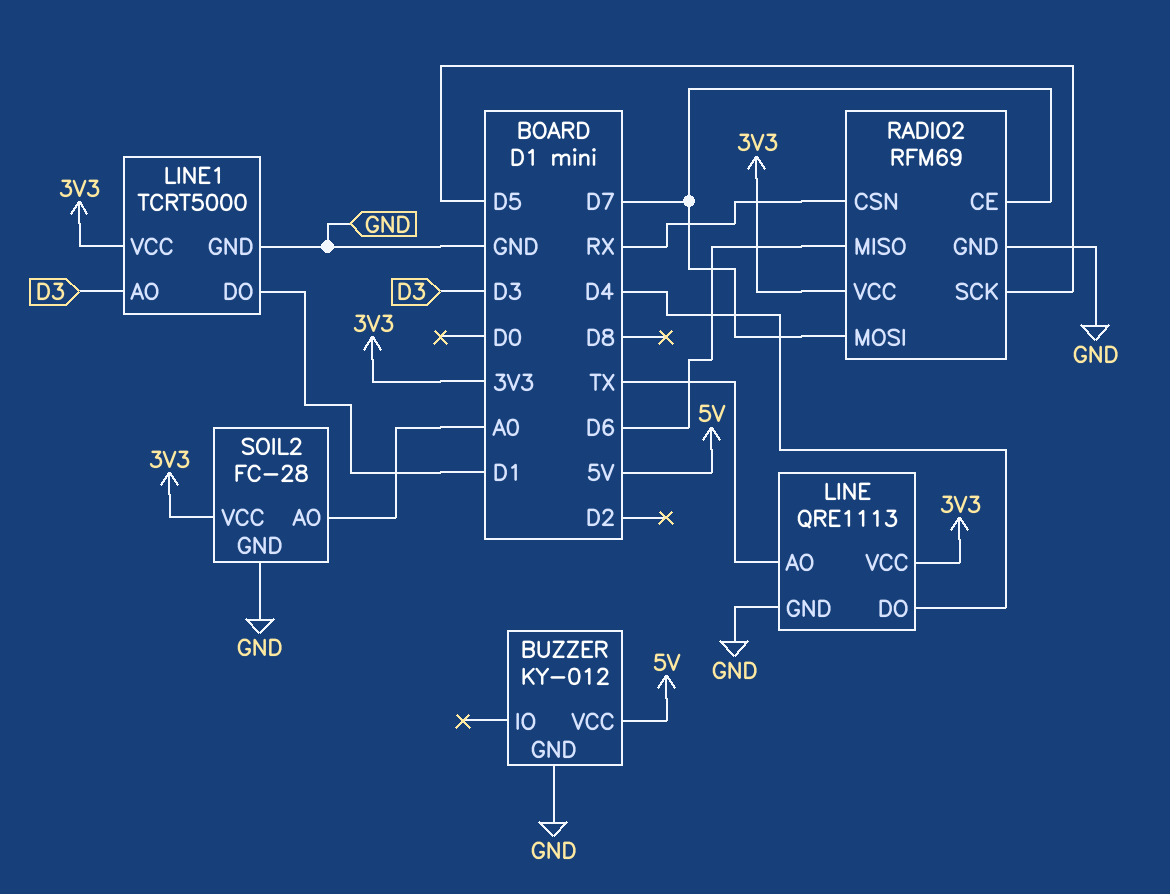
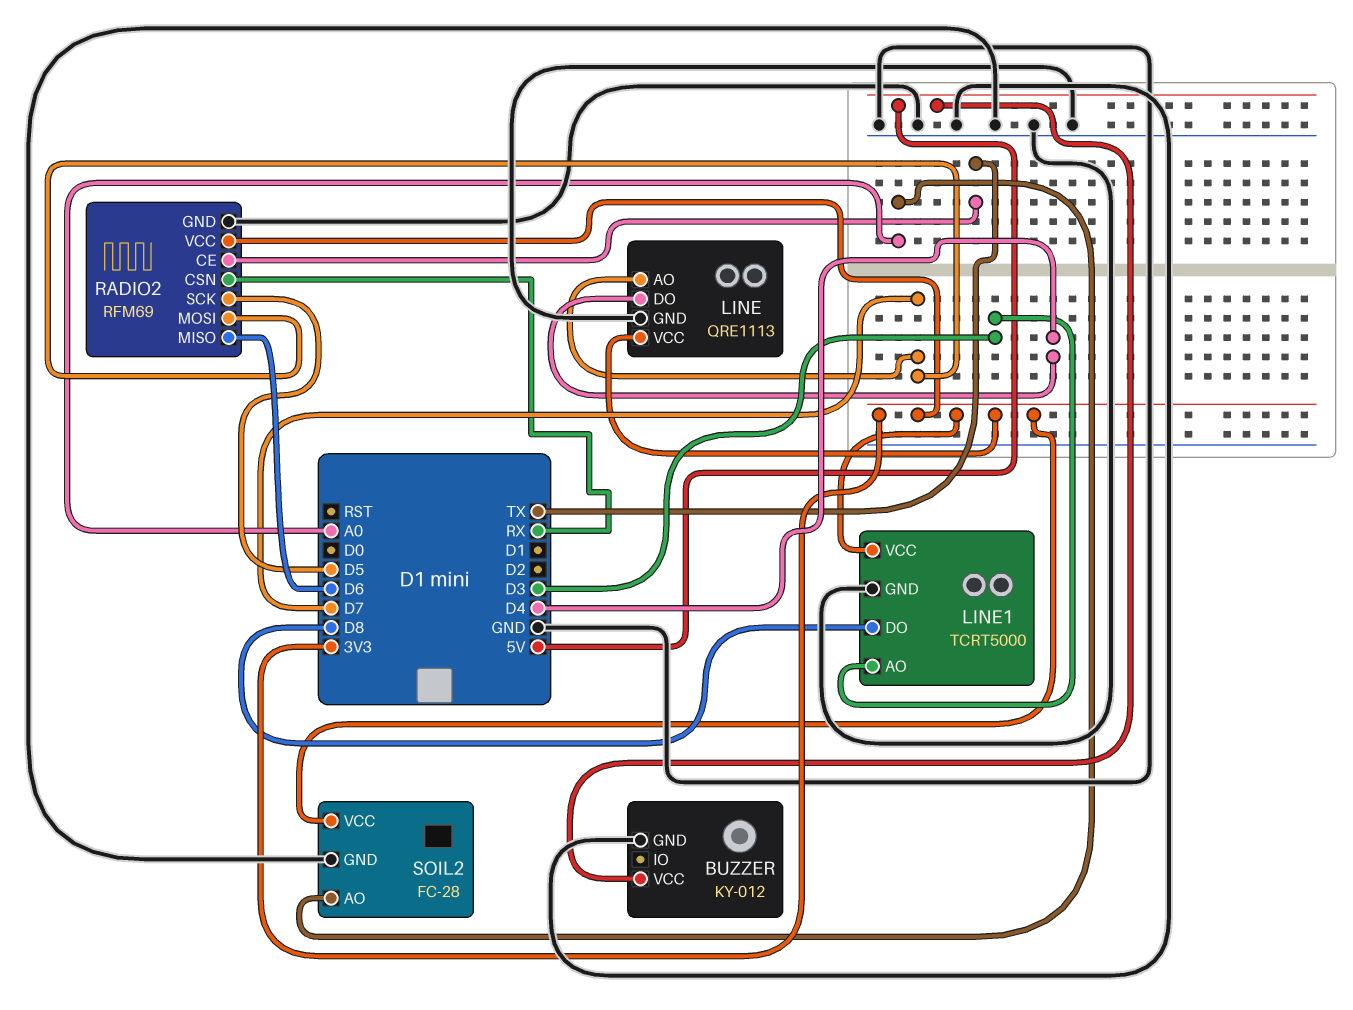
LINE pin AO: TX -> D7
LINE1 pin DO: D1 -> D8
RADIO2 pin CE: D7 -> TX

